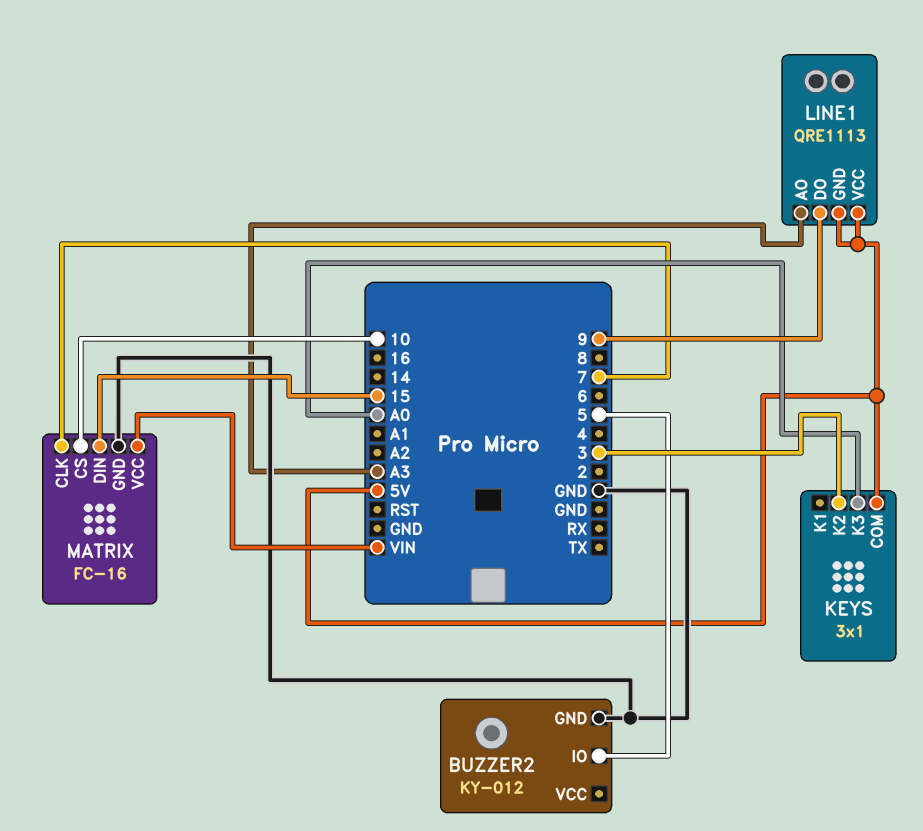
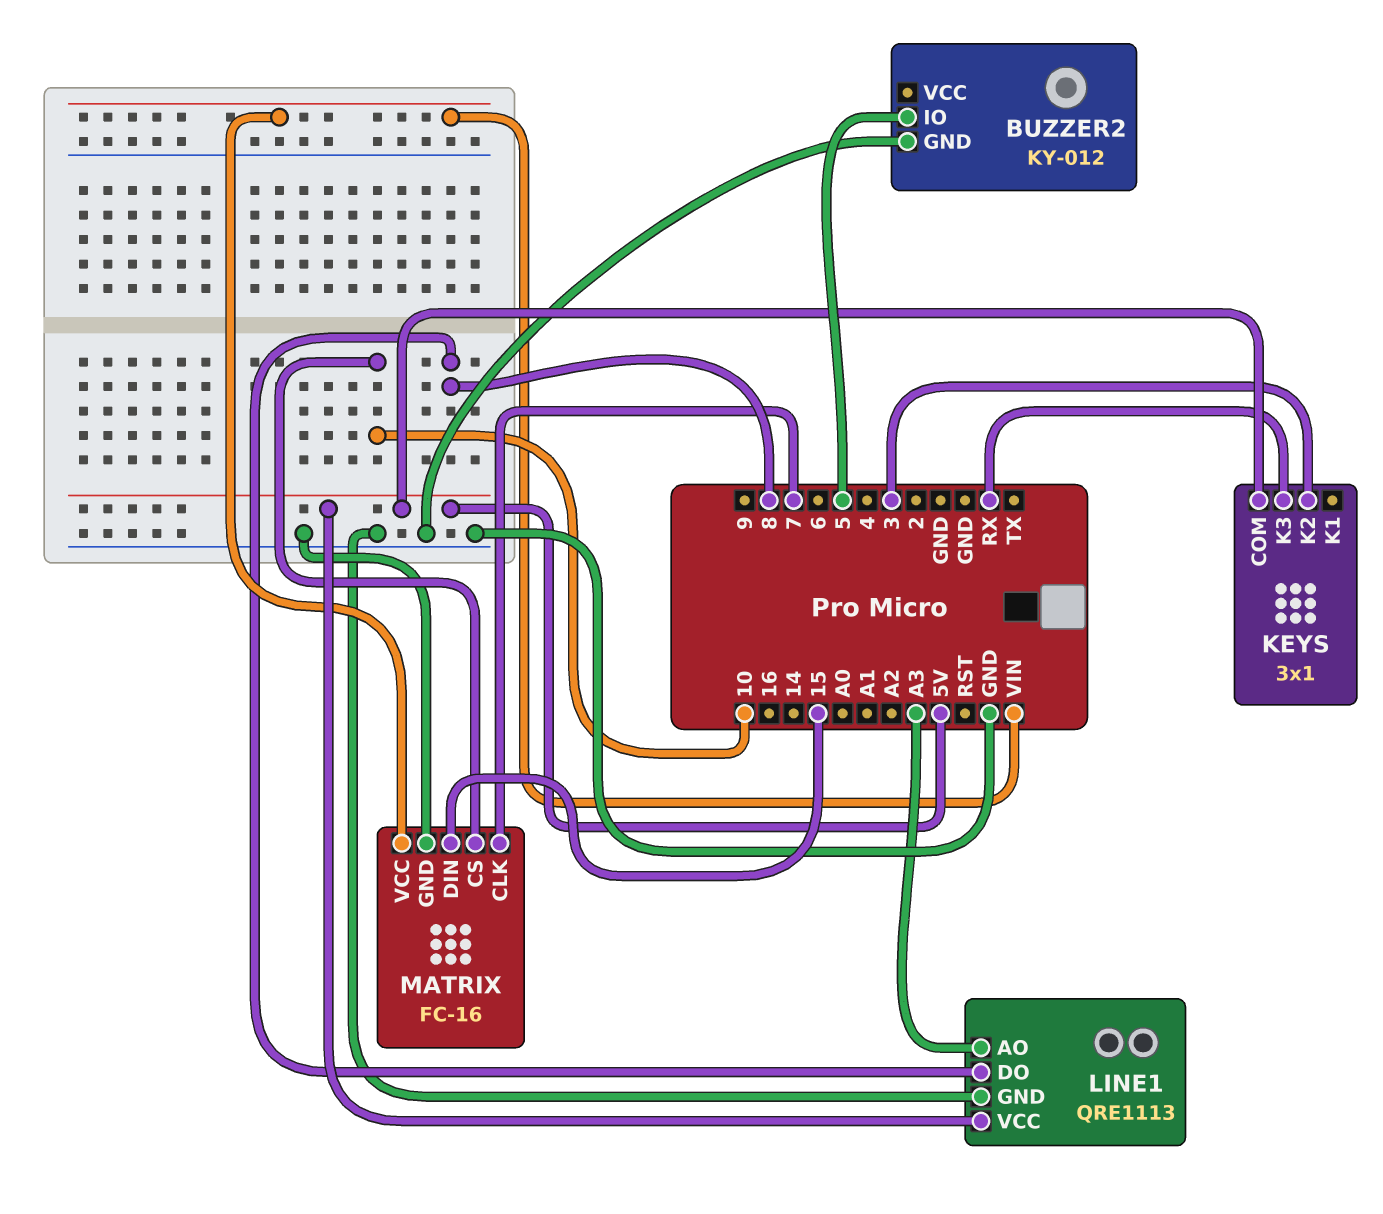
KEYS pin K3: A0 -> RX
LINE1 pin DO: 9 -> 8
LINE1 pin GND: 5V -> GND

